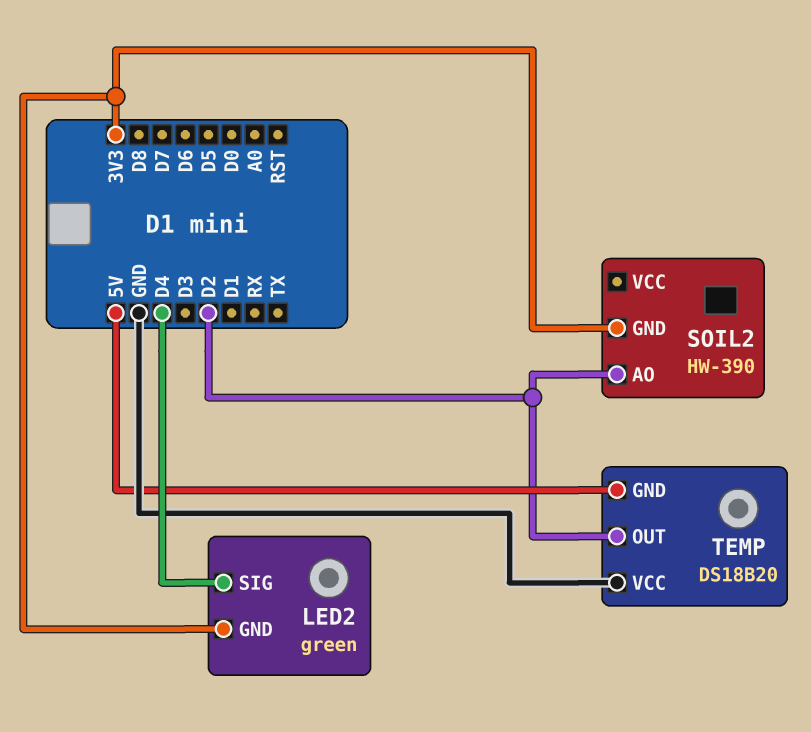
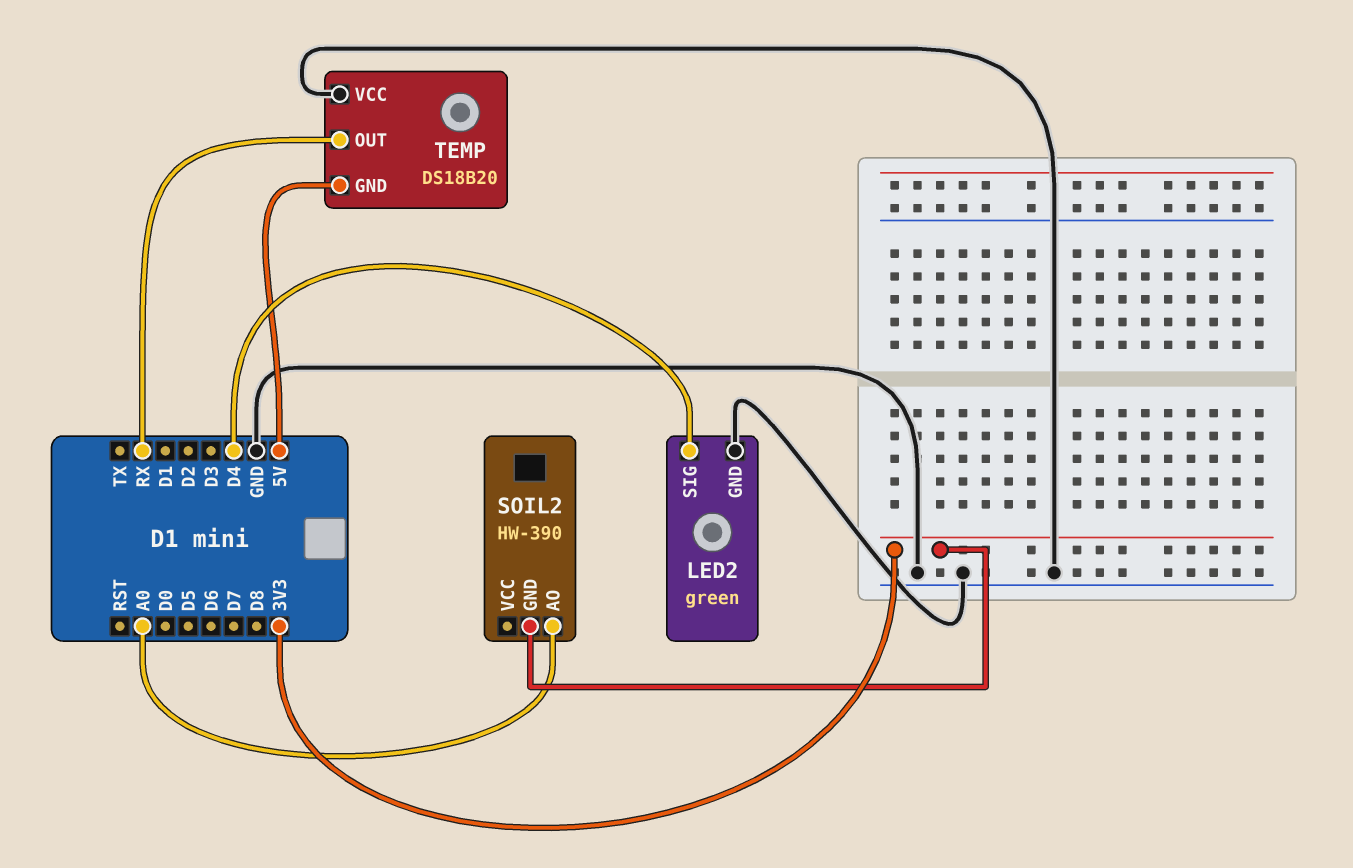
LED2 pin GND: 3V3 -> GND
SOIL2 pin AO: D2 -> A0
TEMP pin OUT: D2 -> RX

